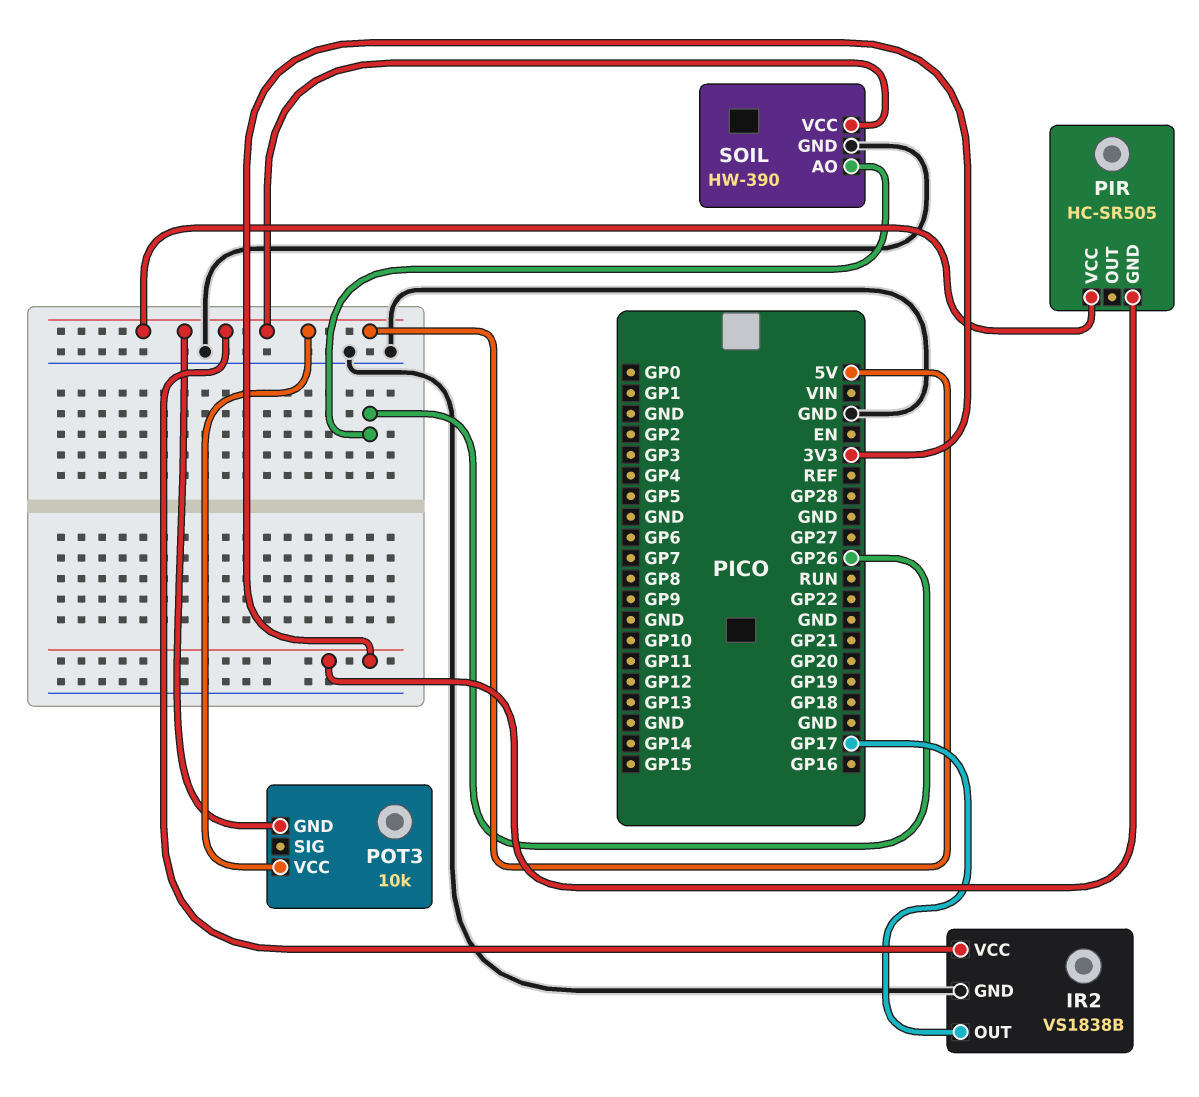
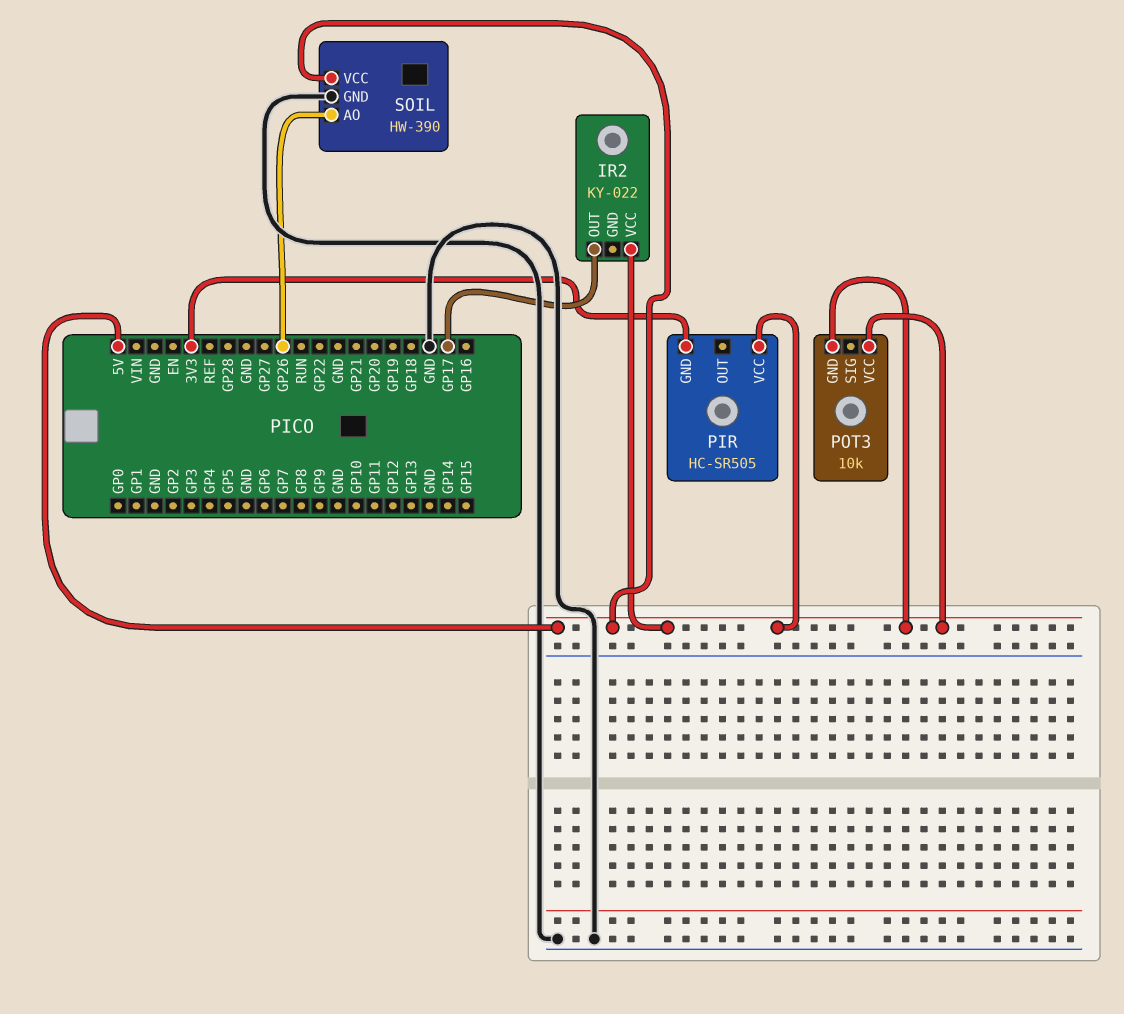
IR2: VS1838B -> KY-022
IR2 pin GND: GND -> none

